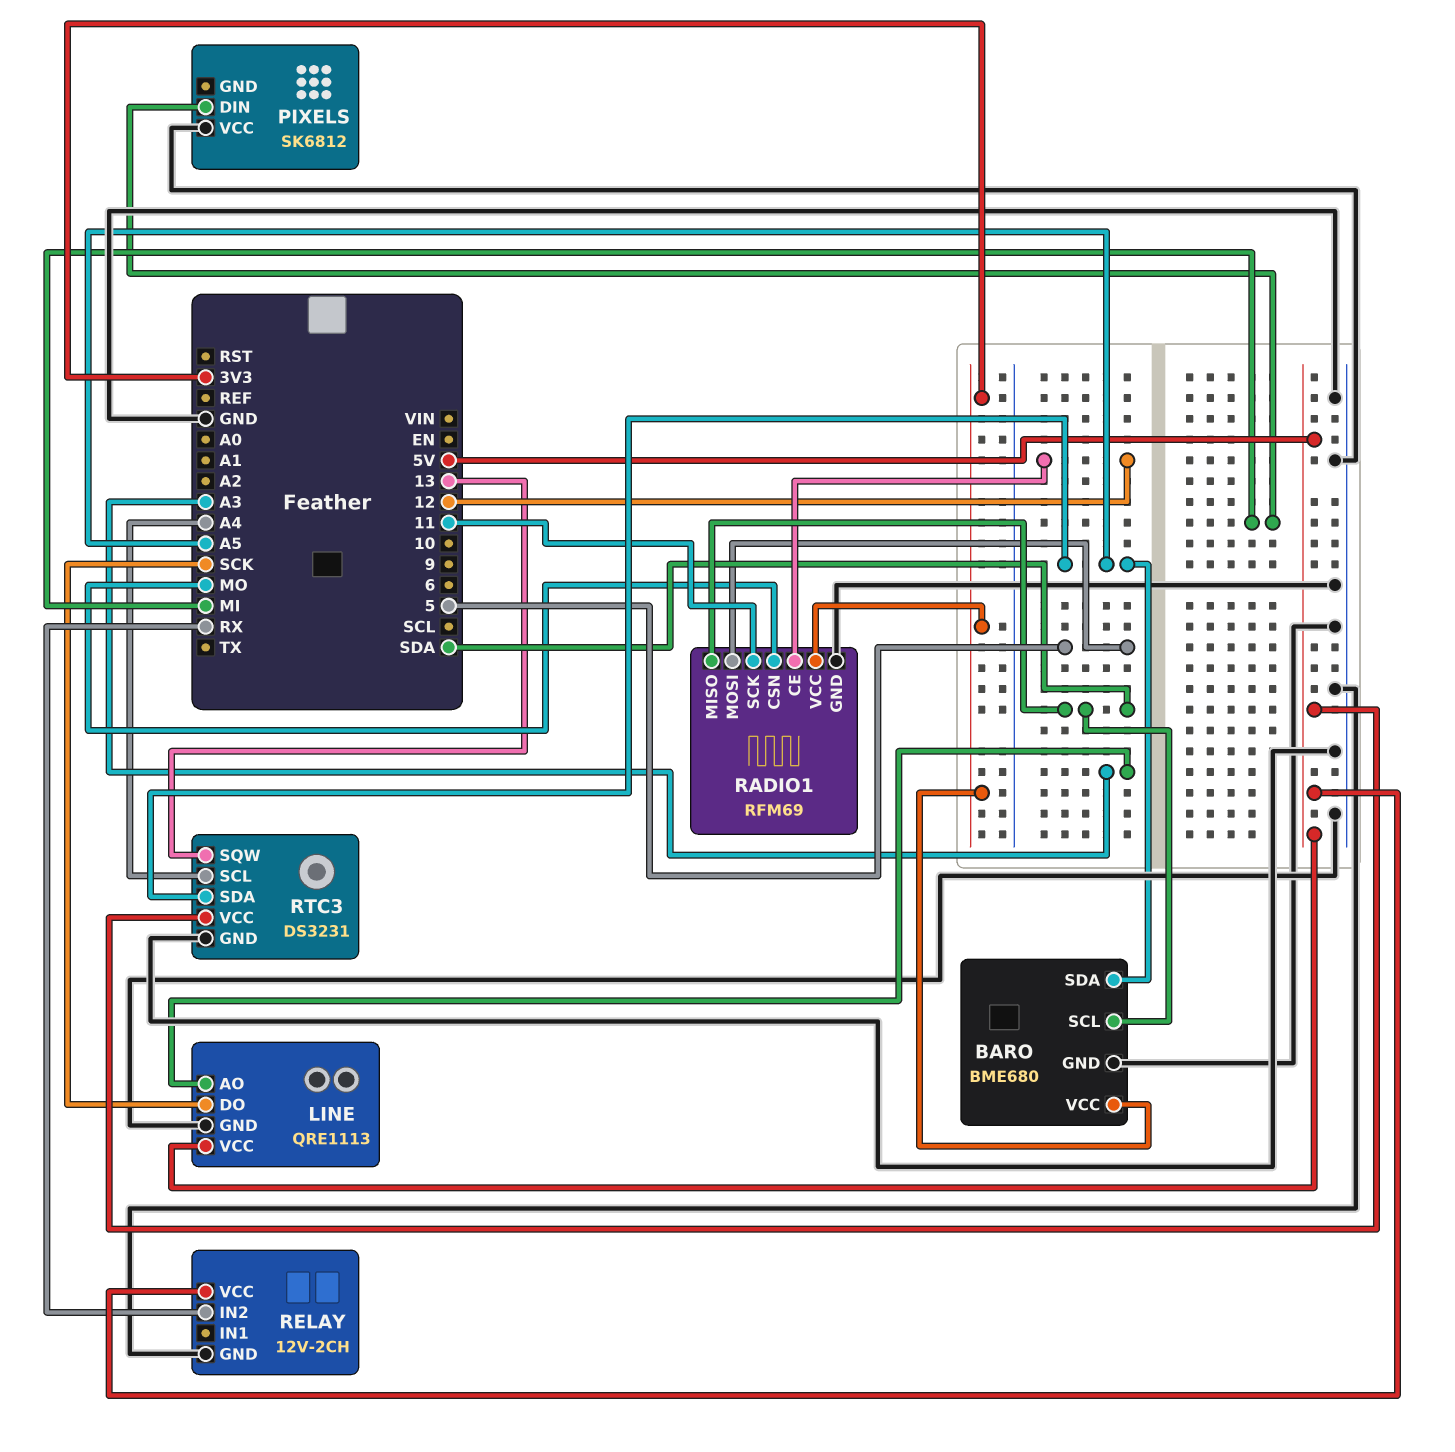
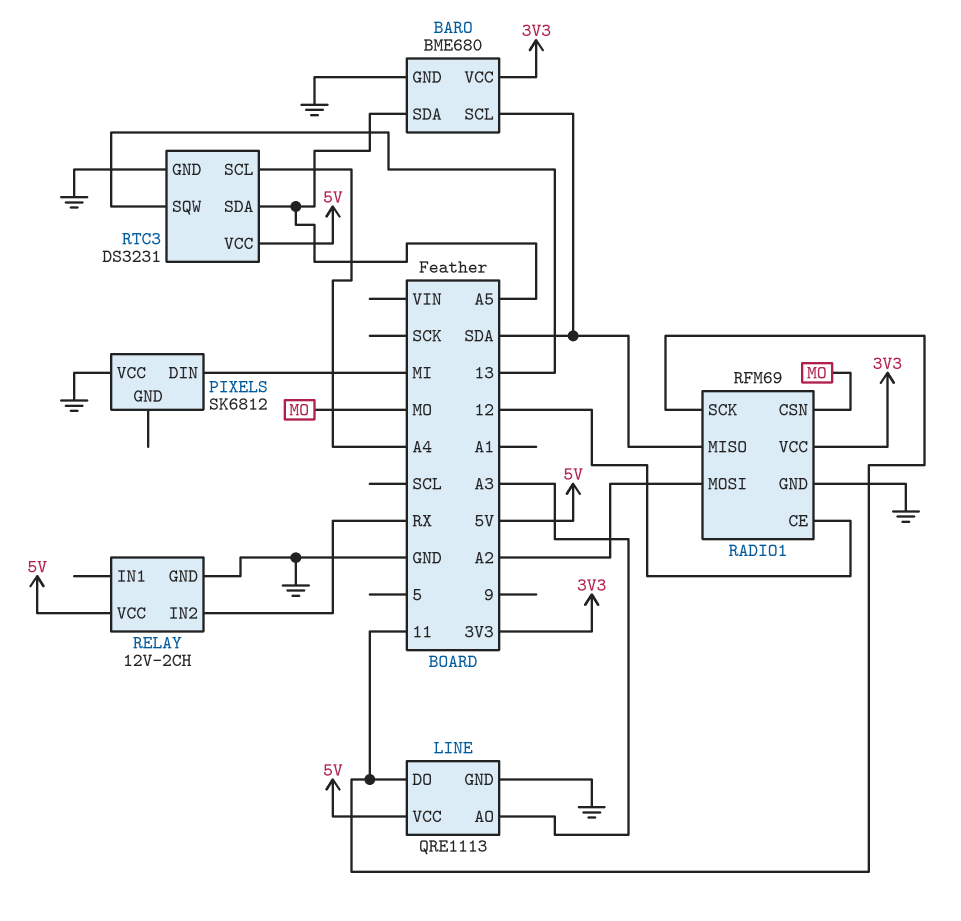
LINE pin DO: SCK -> 11
RADIO1 pin MOSI: 5 -> A2

